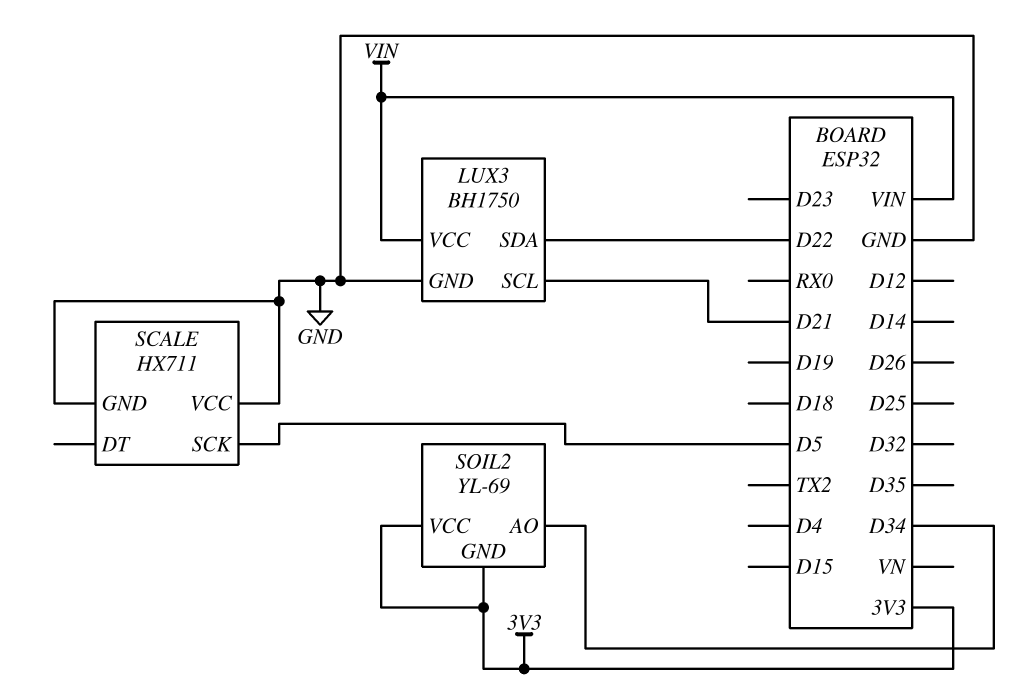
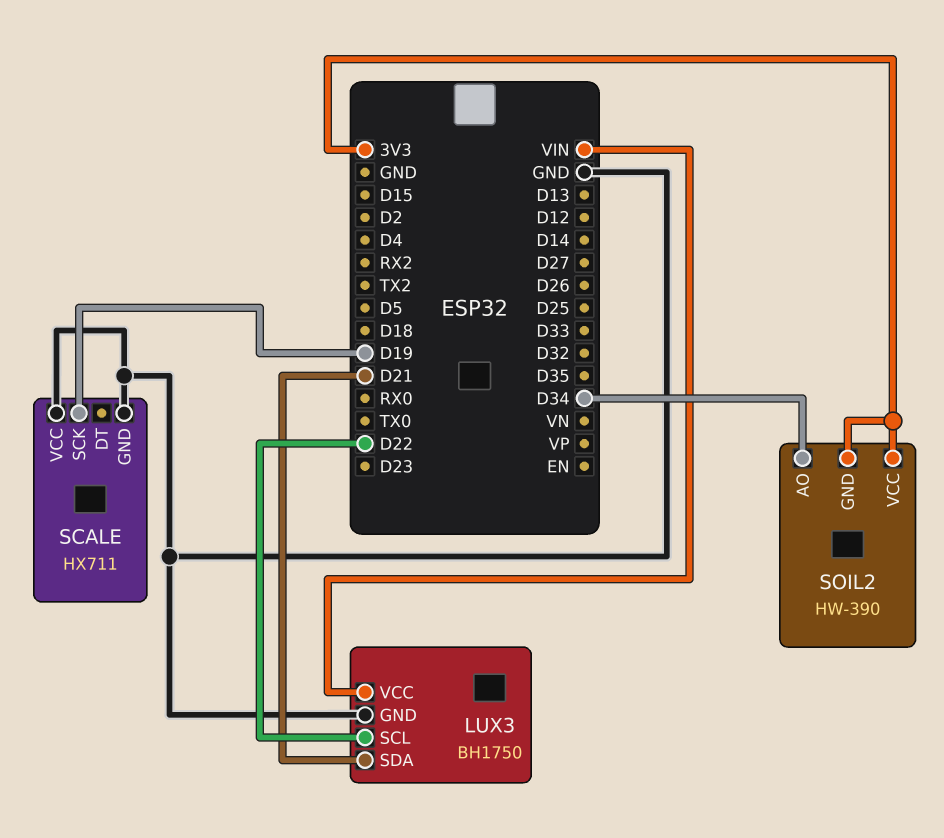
LUX3 pin SCL: D21 -> D22
LUX3 pin SDA: D22 -> D21
SCALE pin SCK: D5 -> D19
SOIL2: YL-69 -> HW-390

